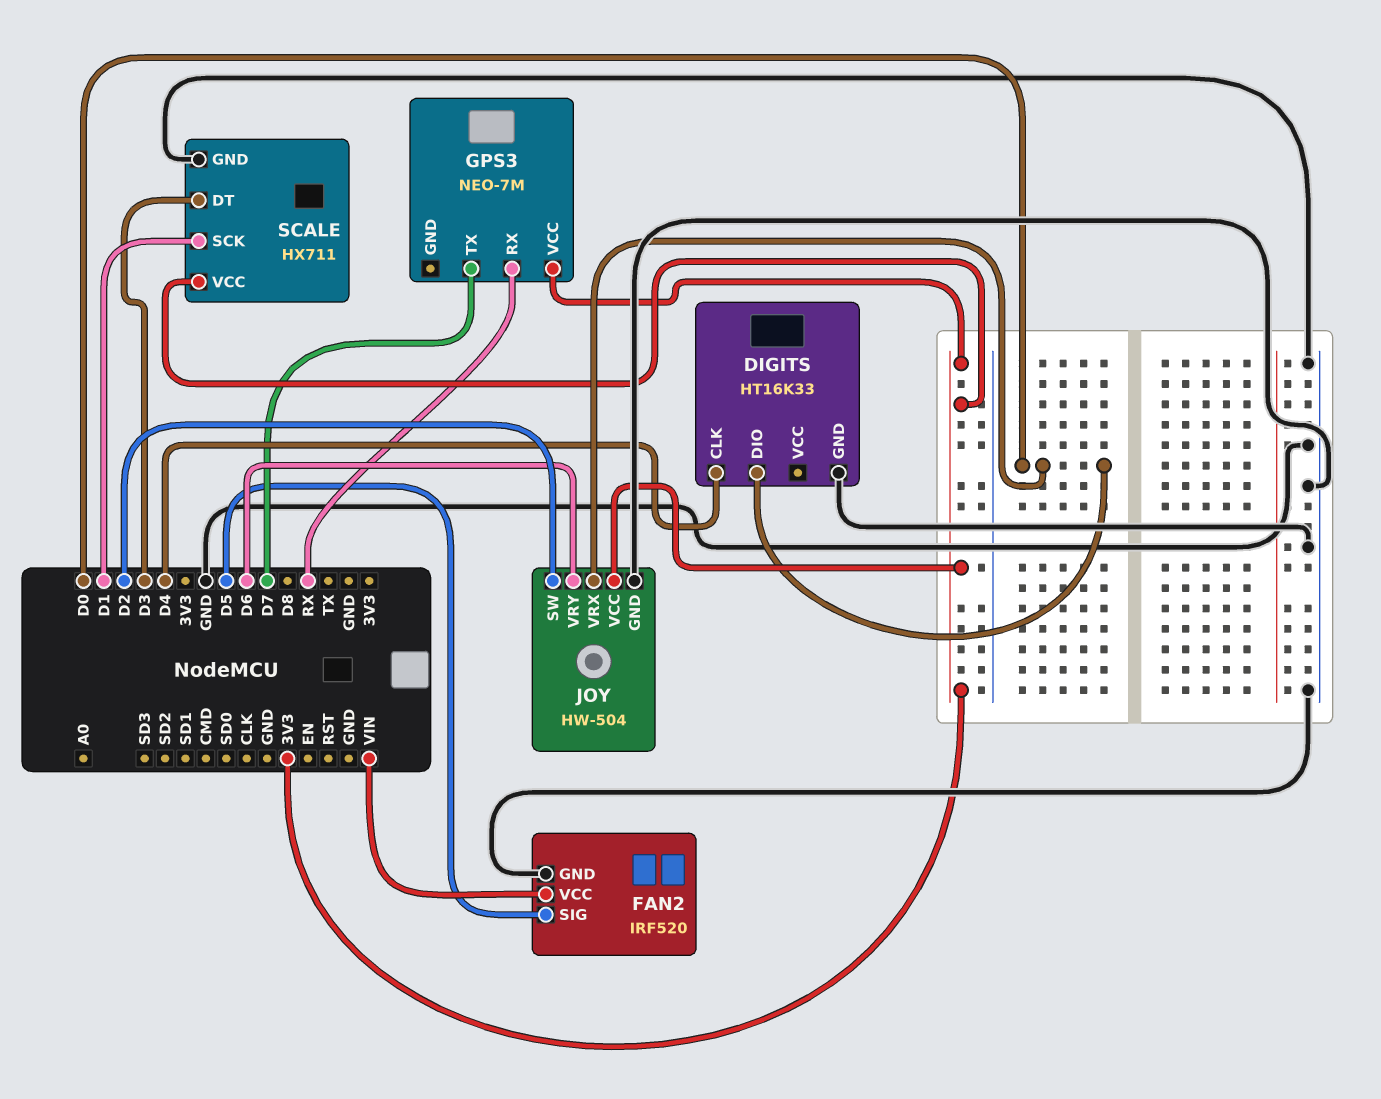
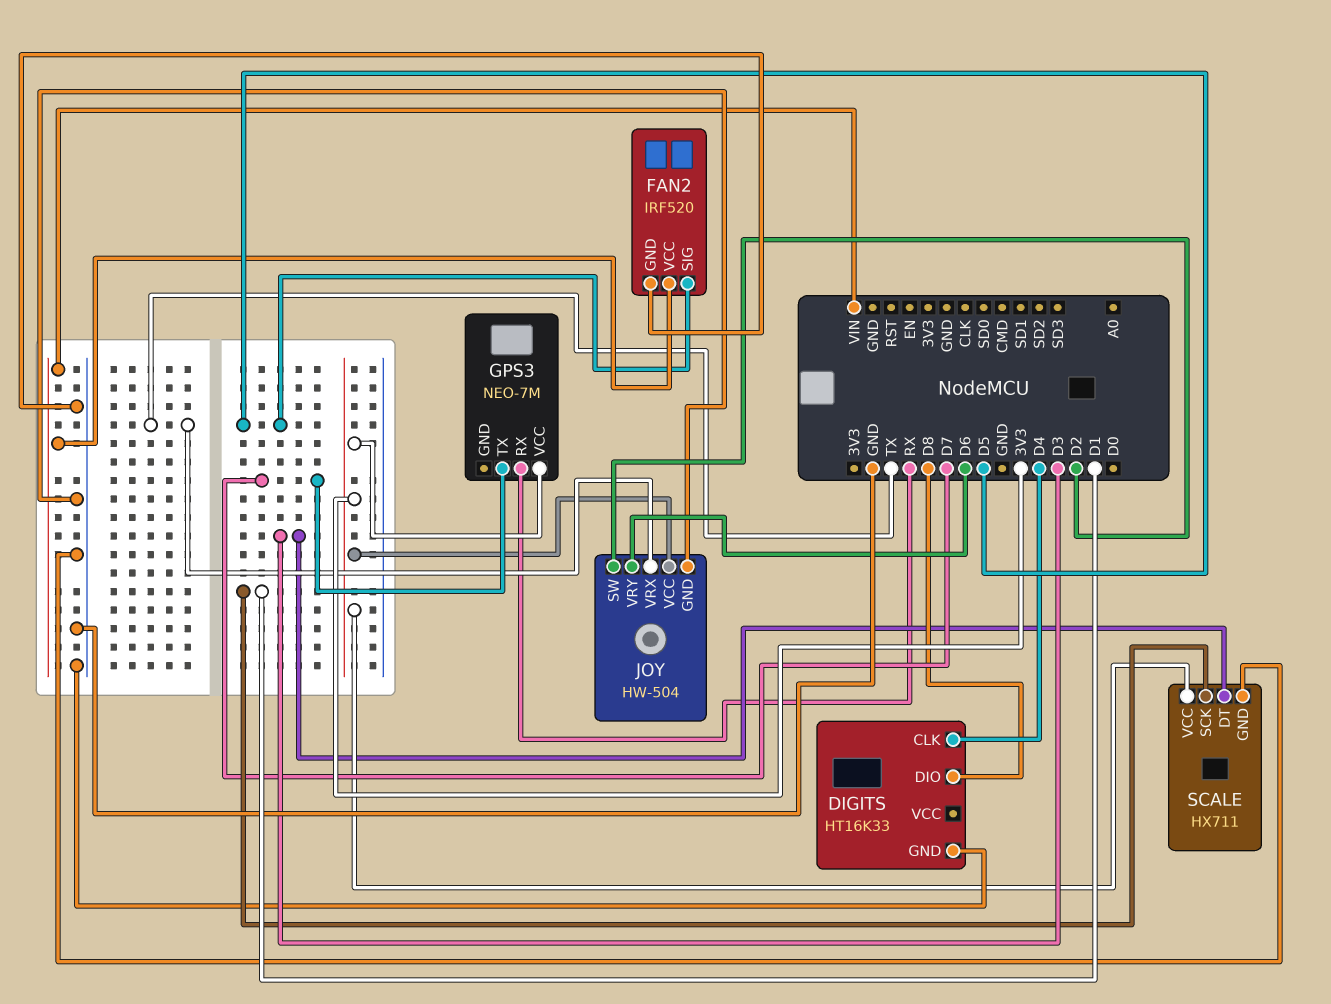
DIGITS pin DIO: D0 -> D8
JOY pin VRX: D0 -> TX

